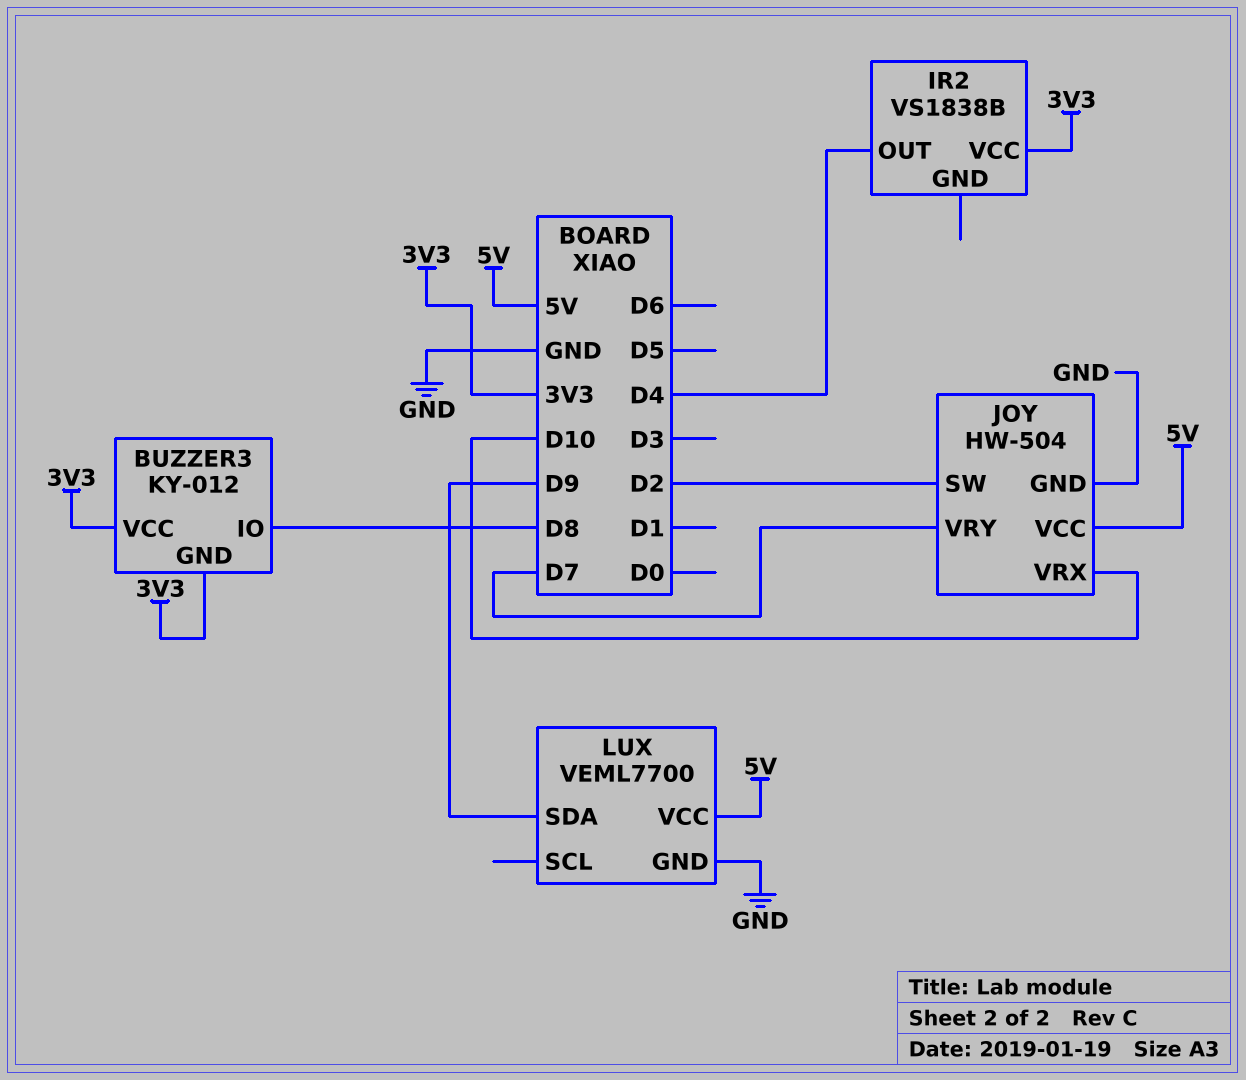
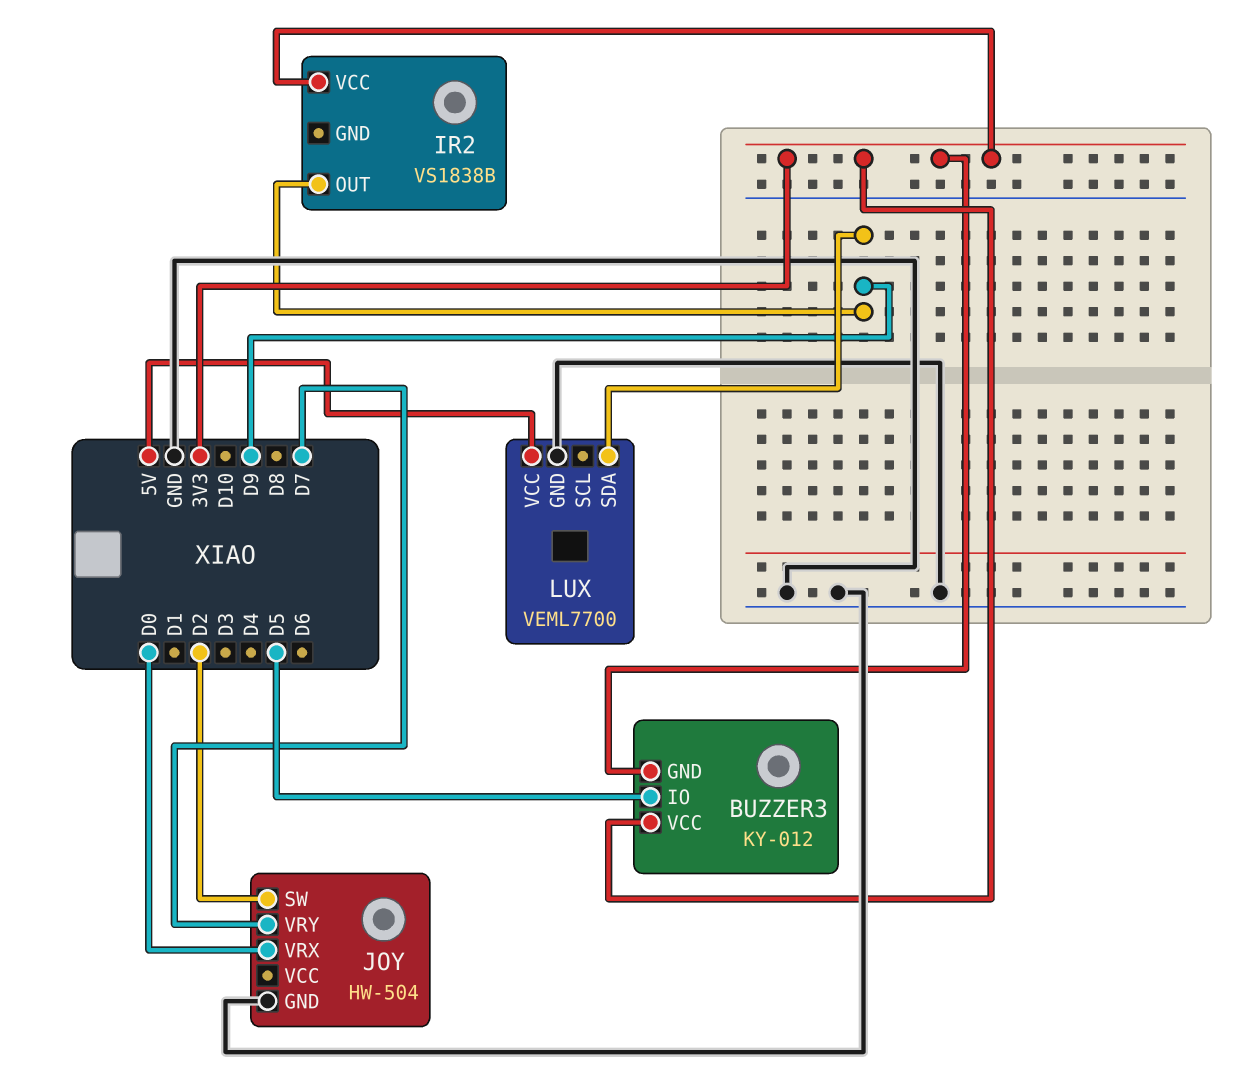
BUZZER3 pin IO: D8 -> D5
IR2 pin OUT: D4 -> D9
JOY pin VCC: 5V -> none
JOY pin VRX: D10 -> D0

